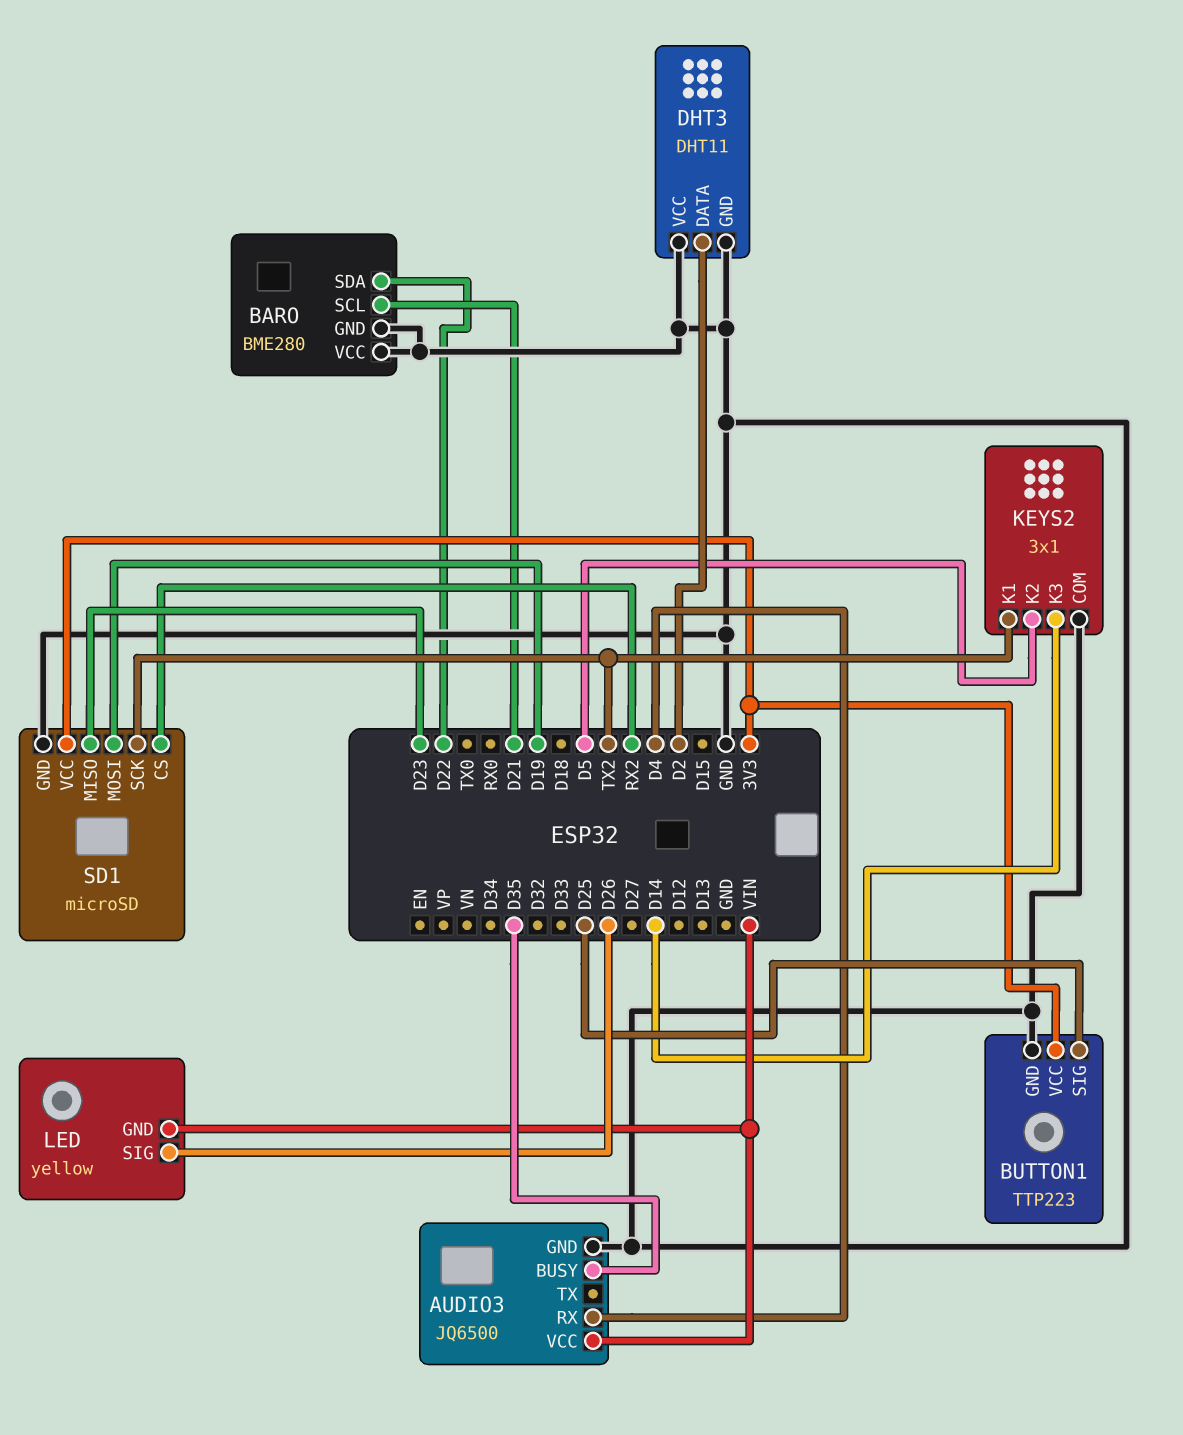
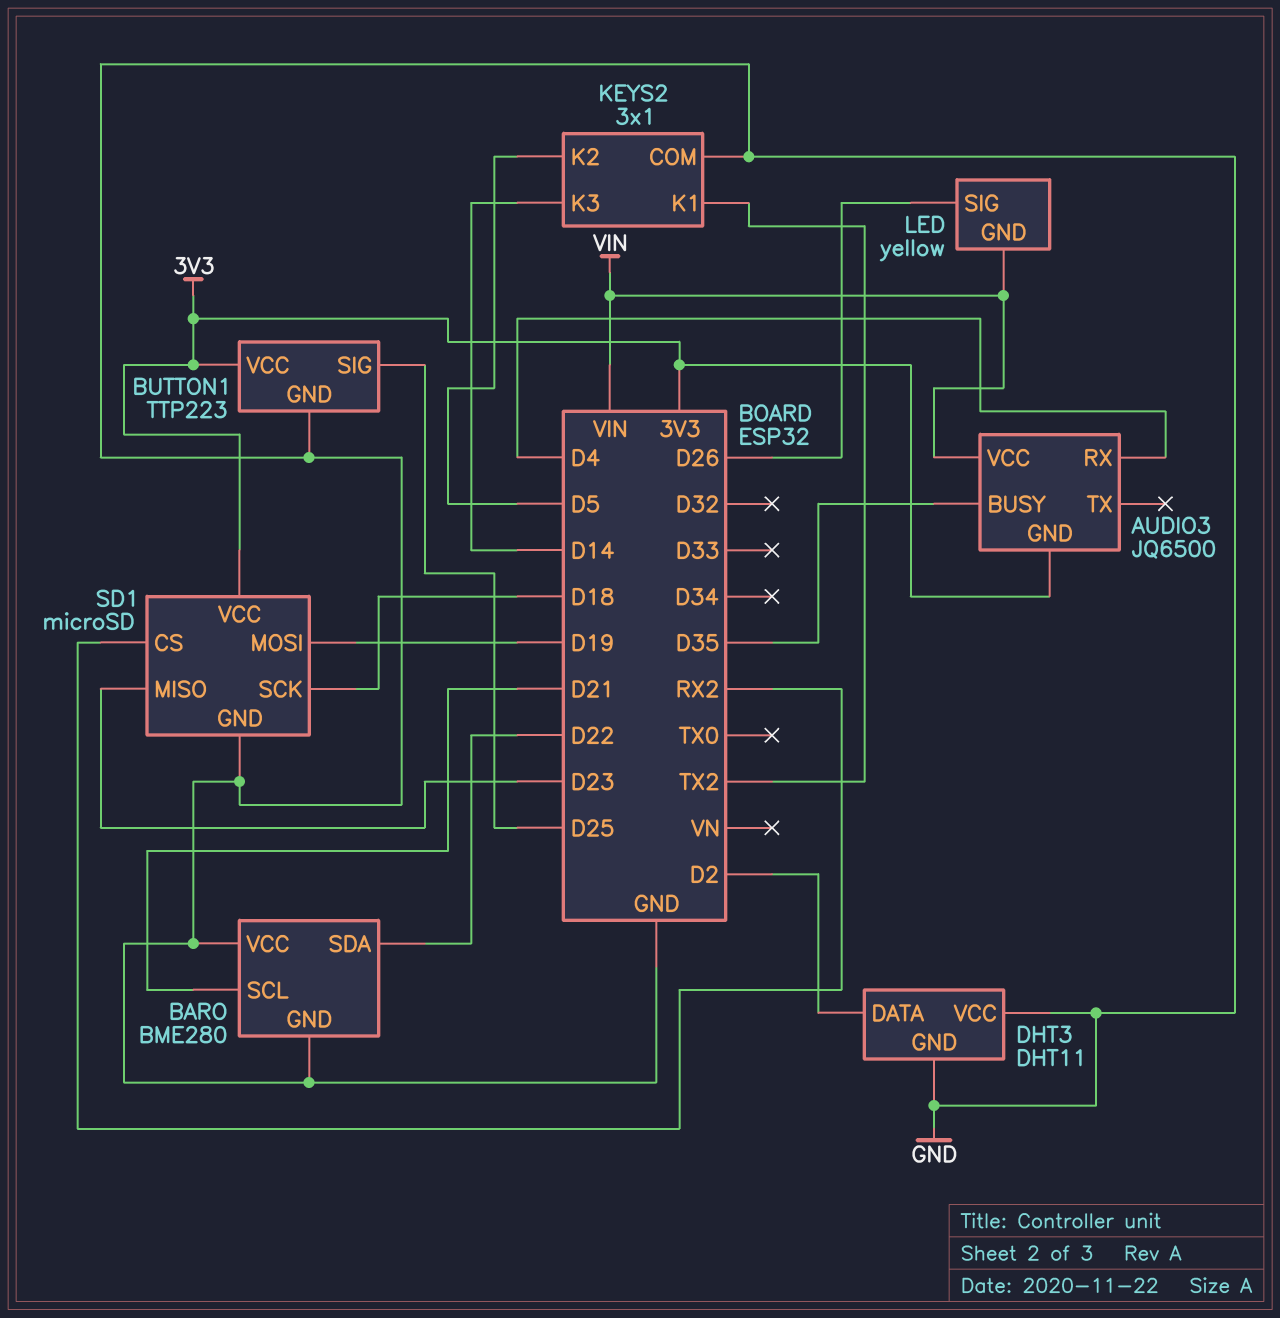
AUDIO3 pin GND: GND -> 3V3
SD1 pin SCK: TX2 -> D18

